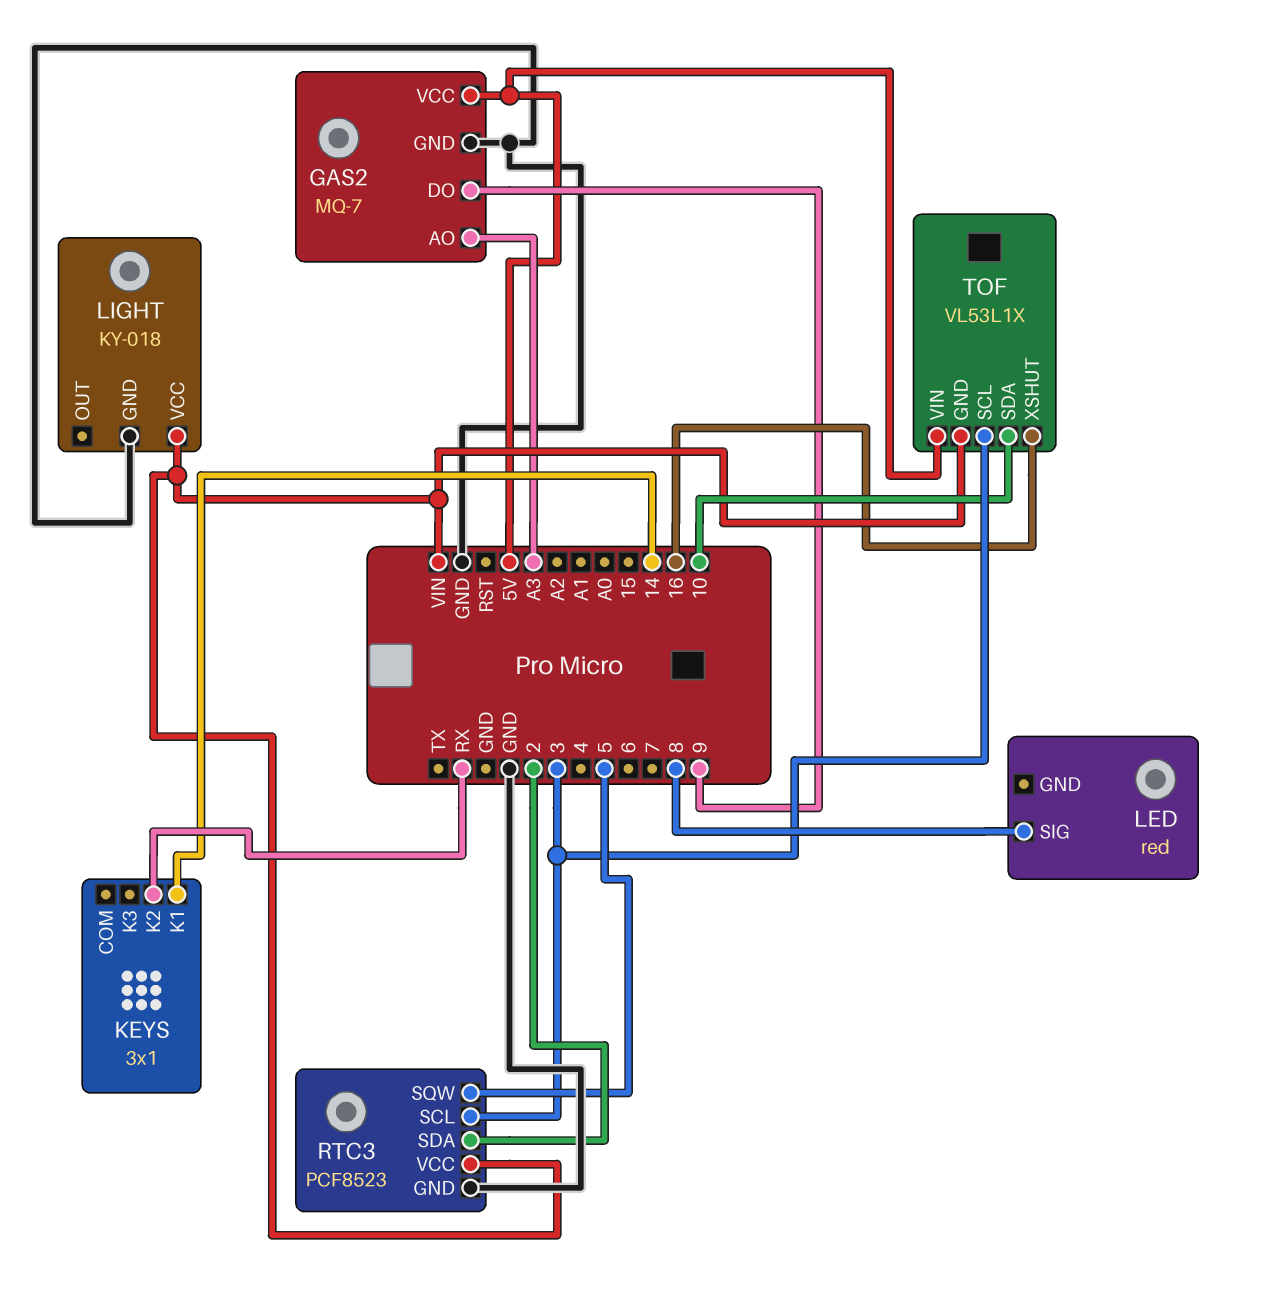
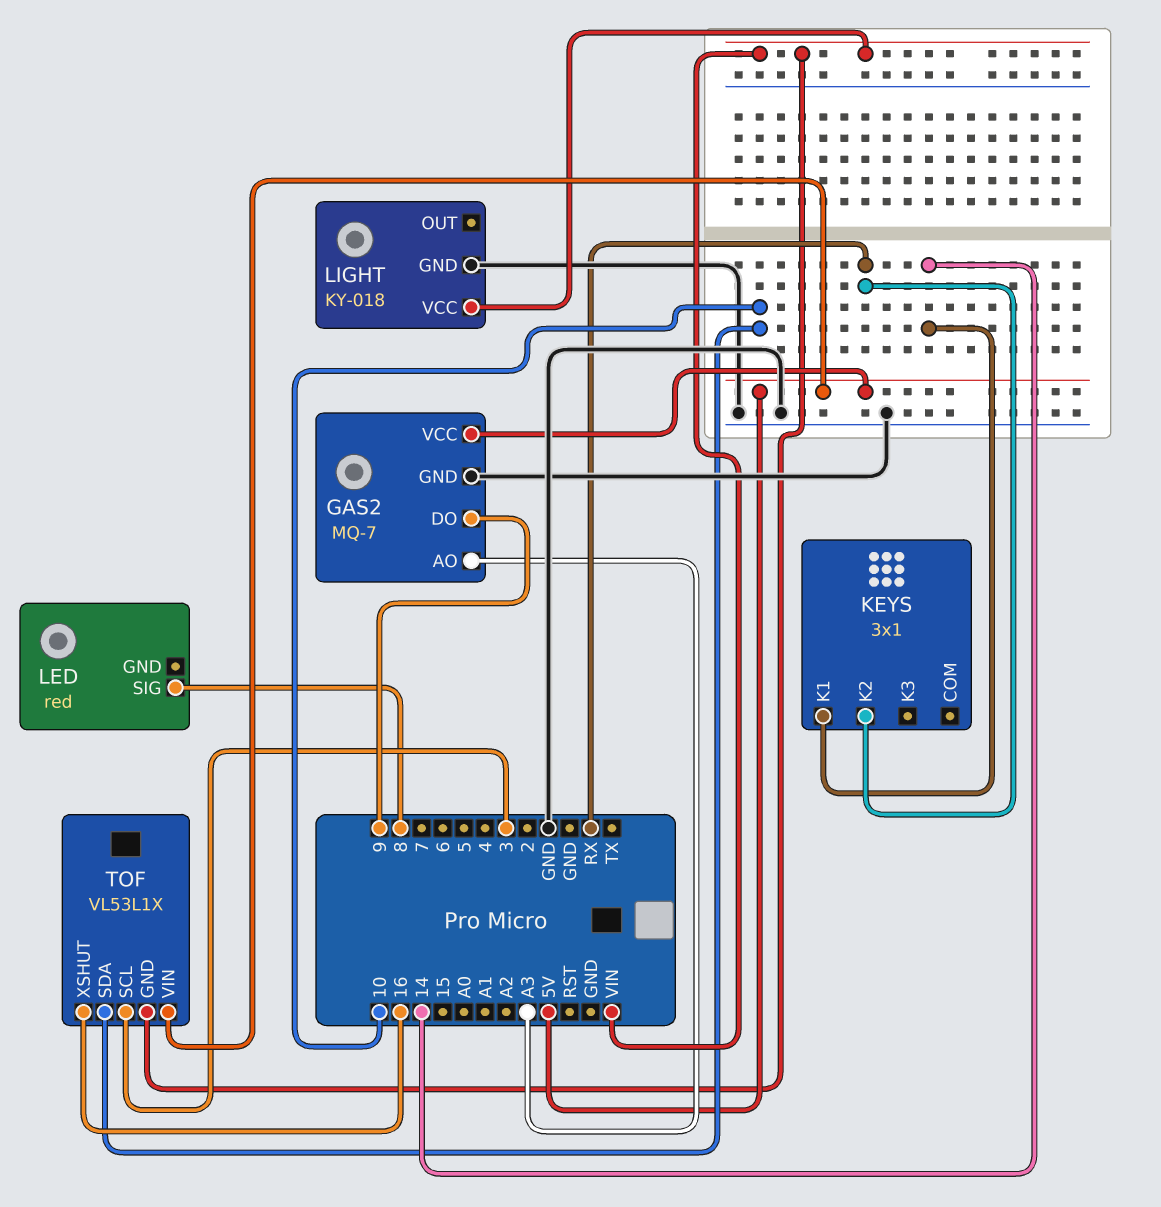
RTC3: PCF8523 -> none
RTC3 pin GND: GND -> none
RTC3 pin SCL: 3 -> none
RTC3 pin SDA: 2 -> none
RTC3 pin SQW: 5 -> none
RTC3 pin VCC: VIN -> none

